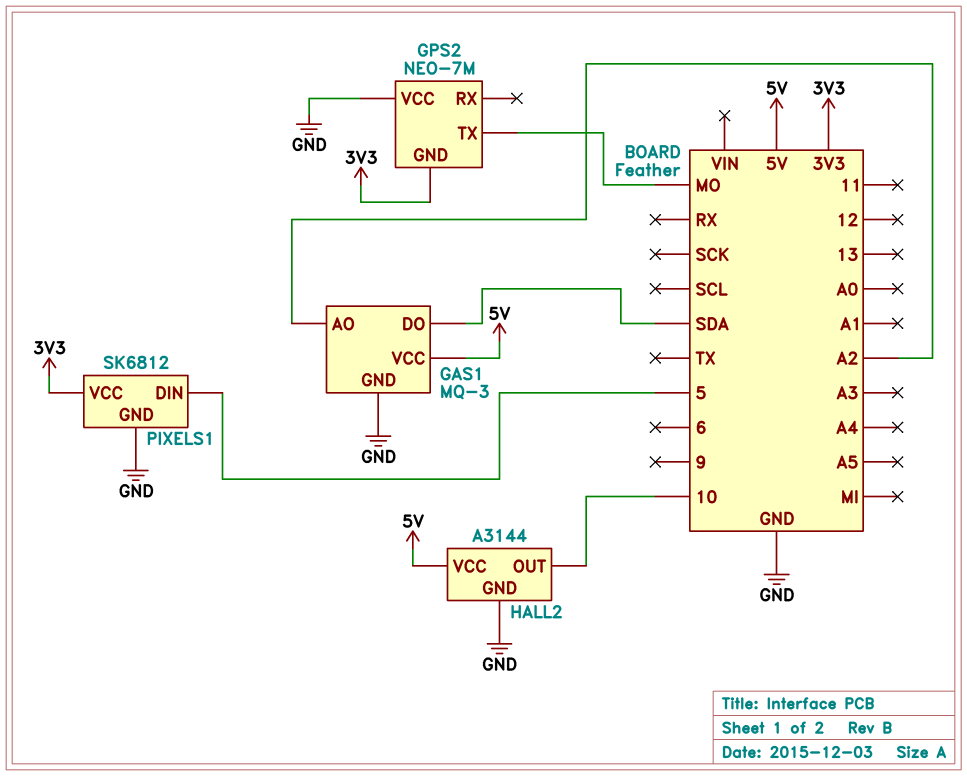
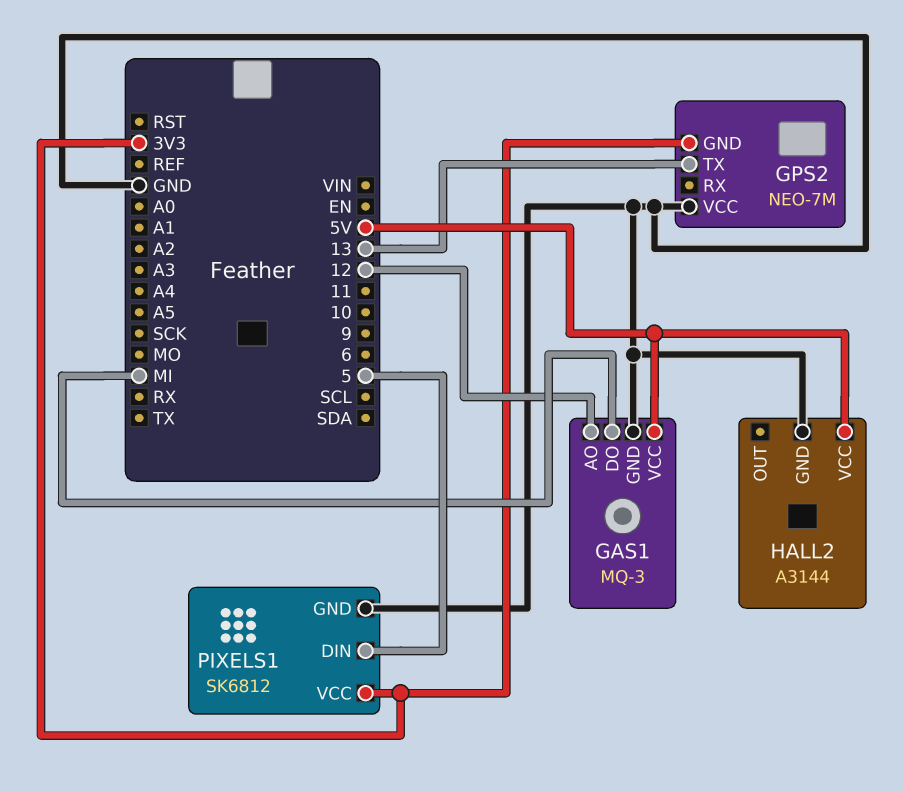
GAS1 pin AO: A2 -> 12
GAS1 pin DO: SDA -> MI
GPS2 pin TX: MO -> 13
HALL2 pin OUT: 10 -> none

